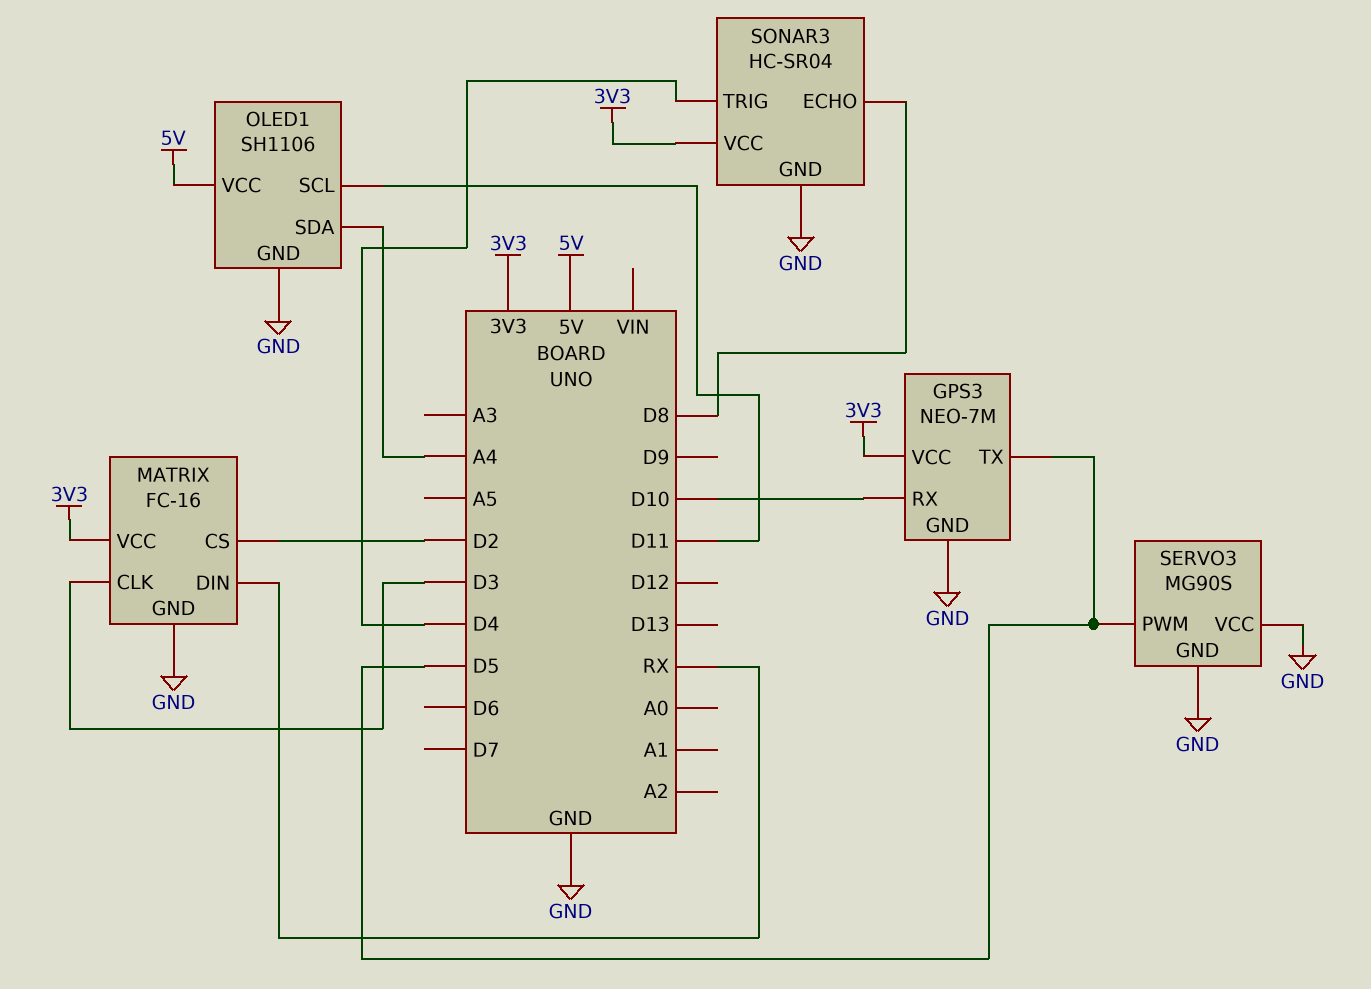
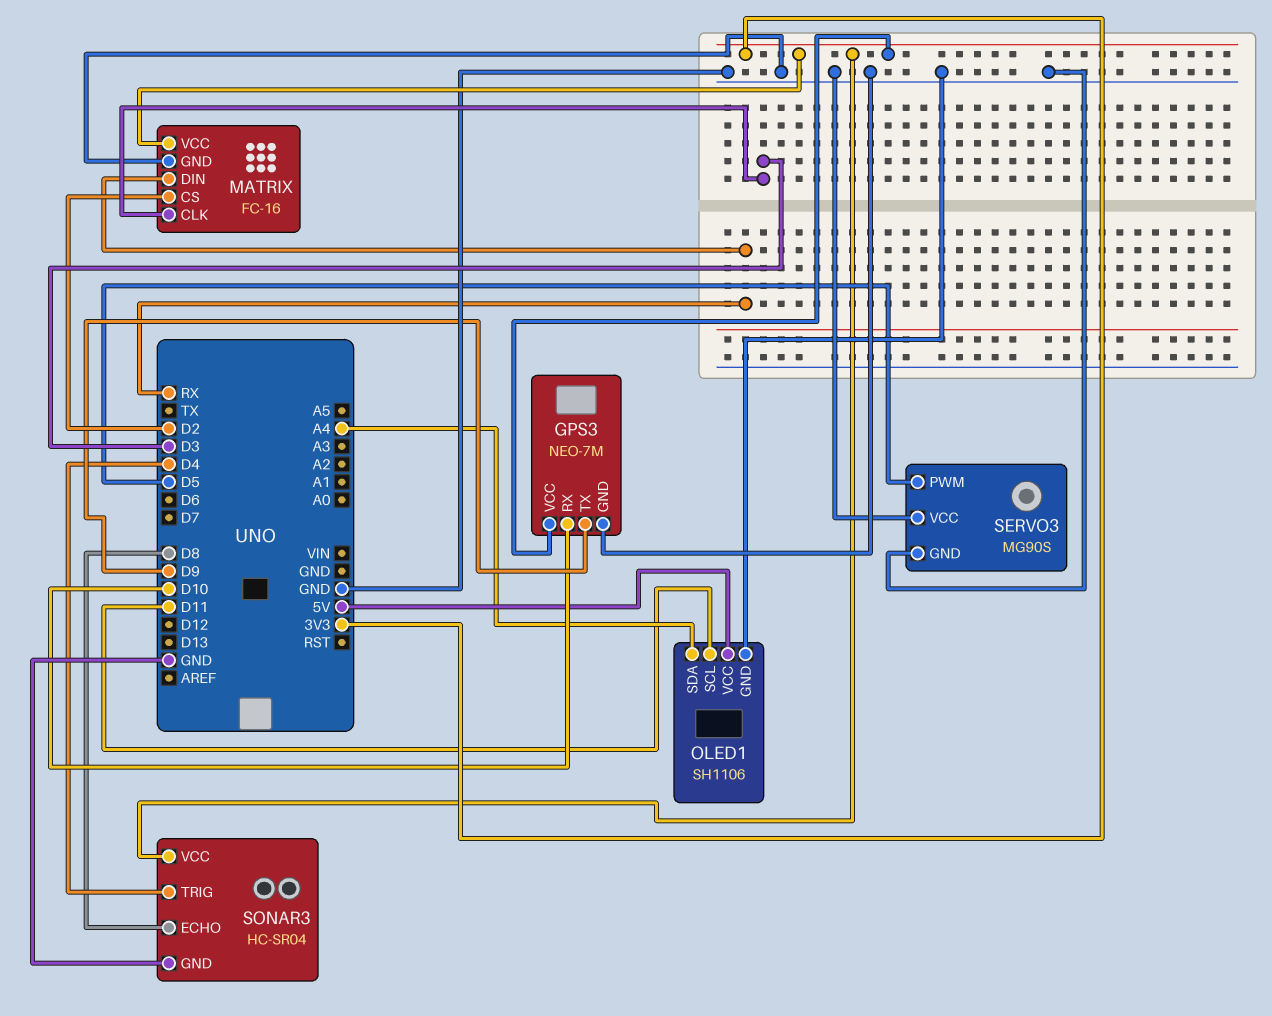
GPS3 pin TX: D5 -> D9

